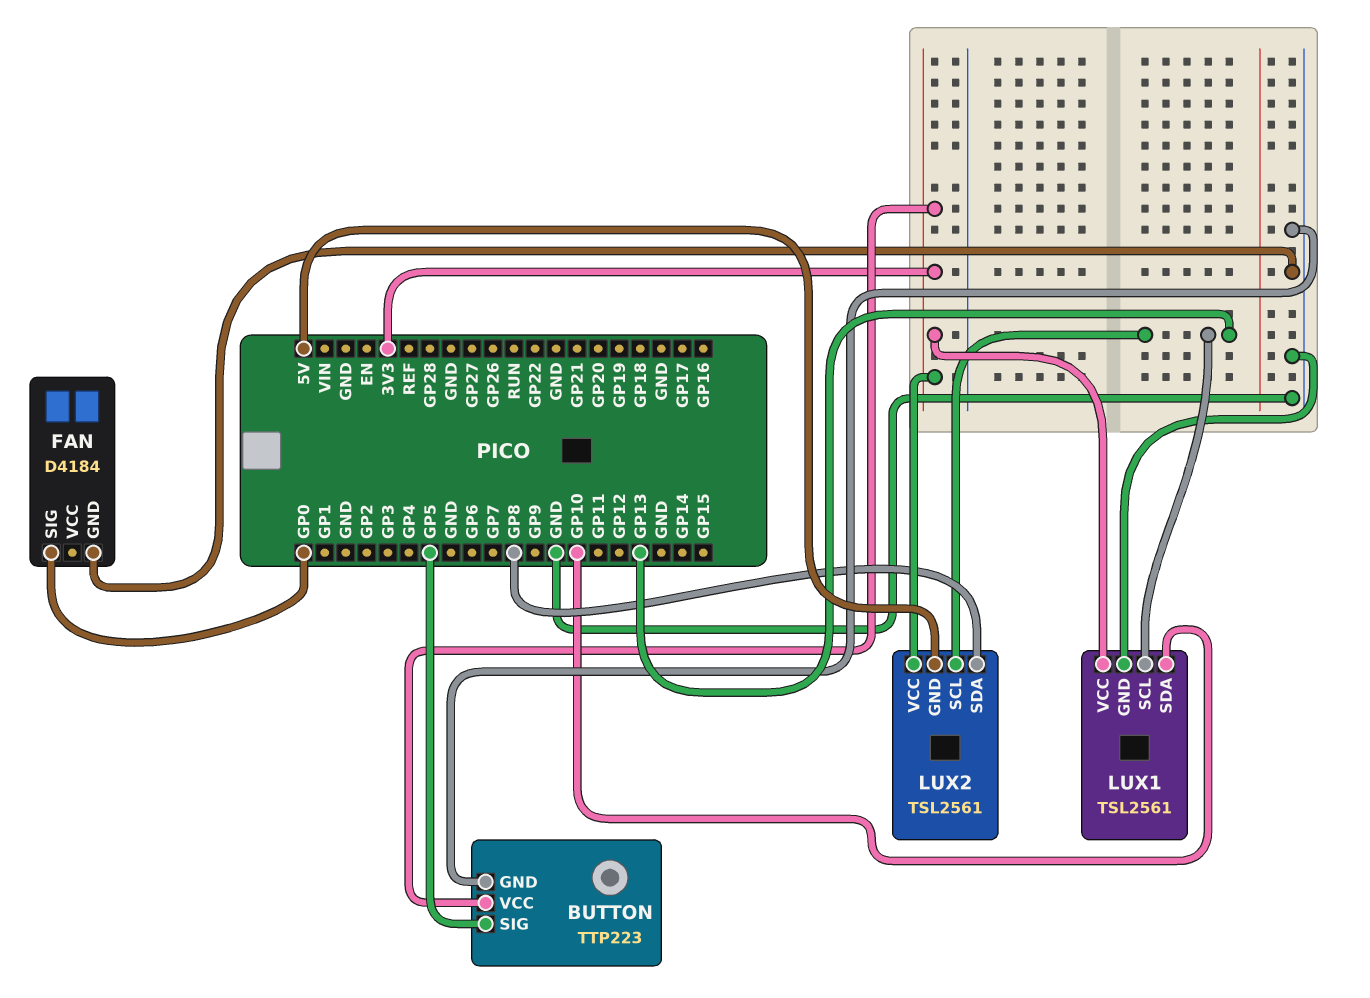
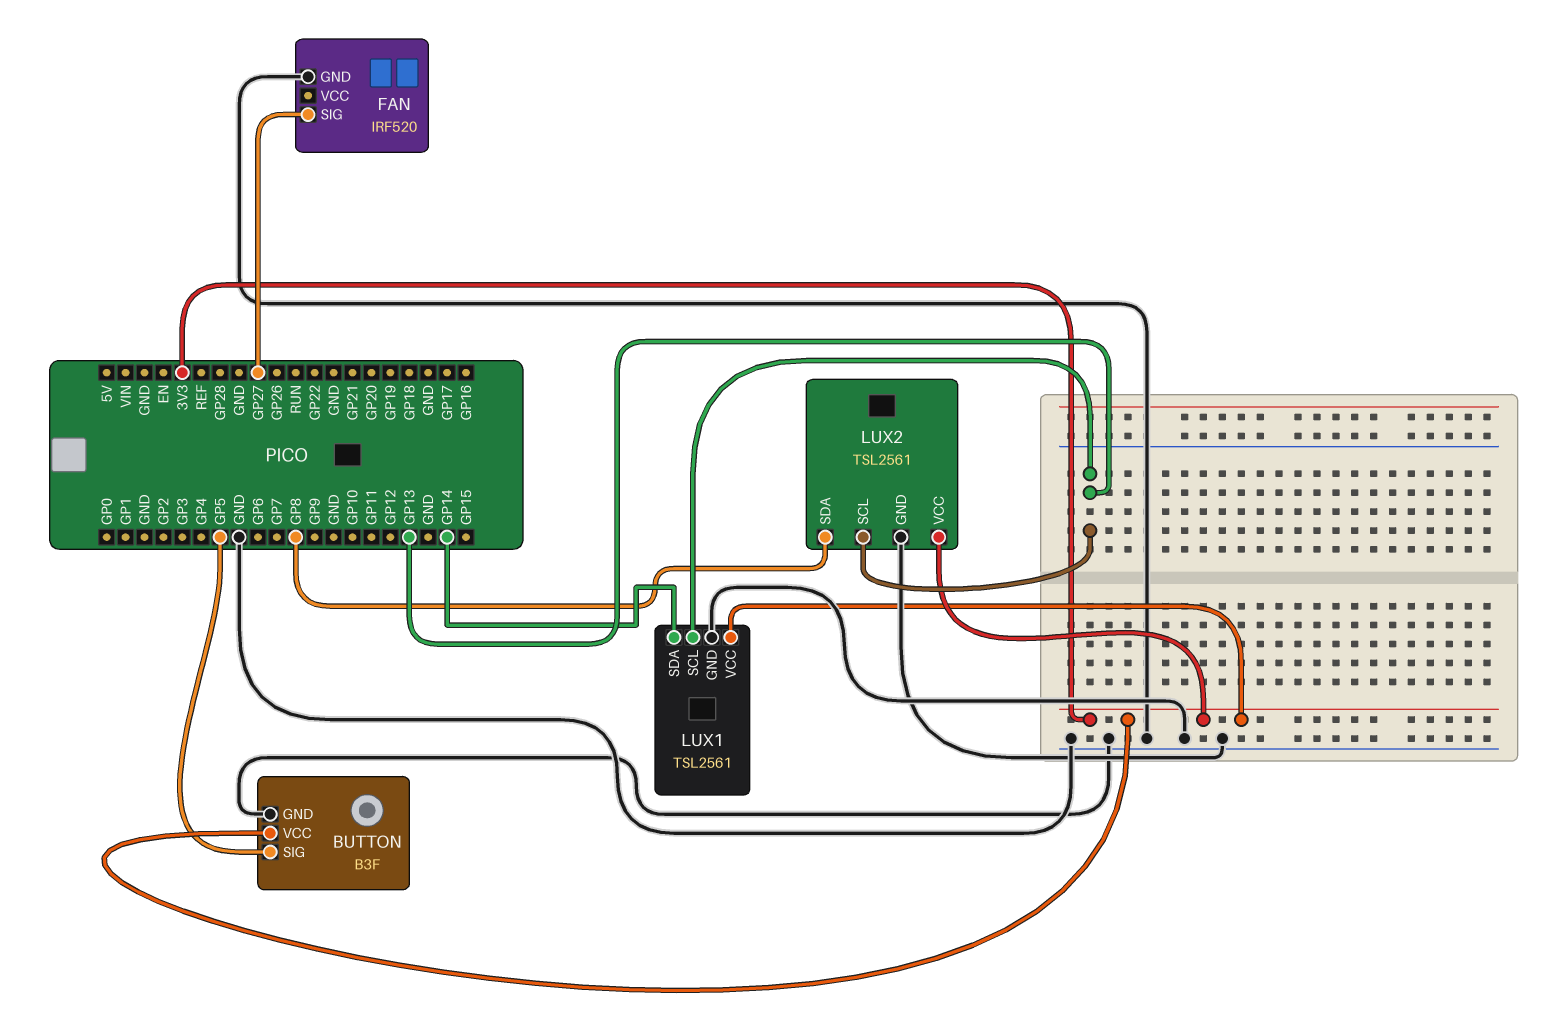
BUTTON: TTP223 -> B3F
FAN: D4184 -> IRF520
FAN pin SIG: GP0 -> GP27
LUX1 pin SDA: GP10 -> GP14
LUX2 pin GND: 5V -> GND

